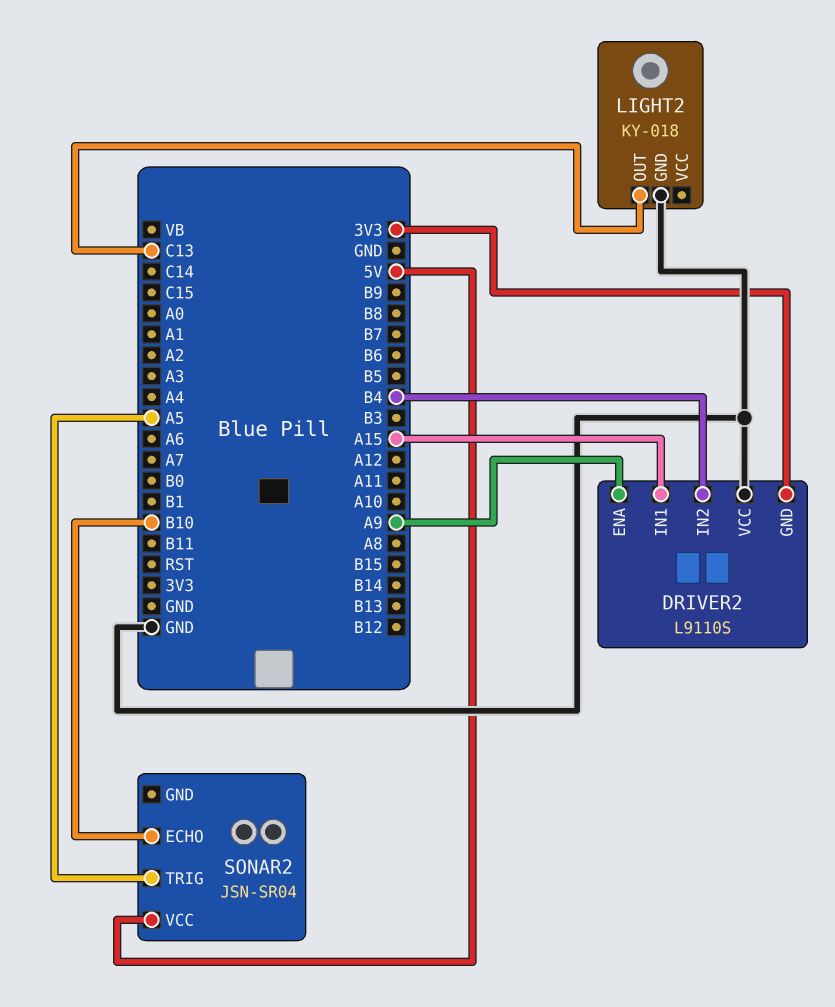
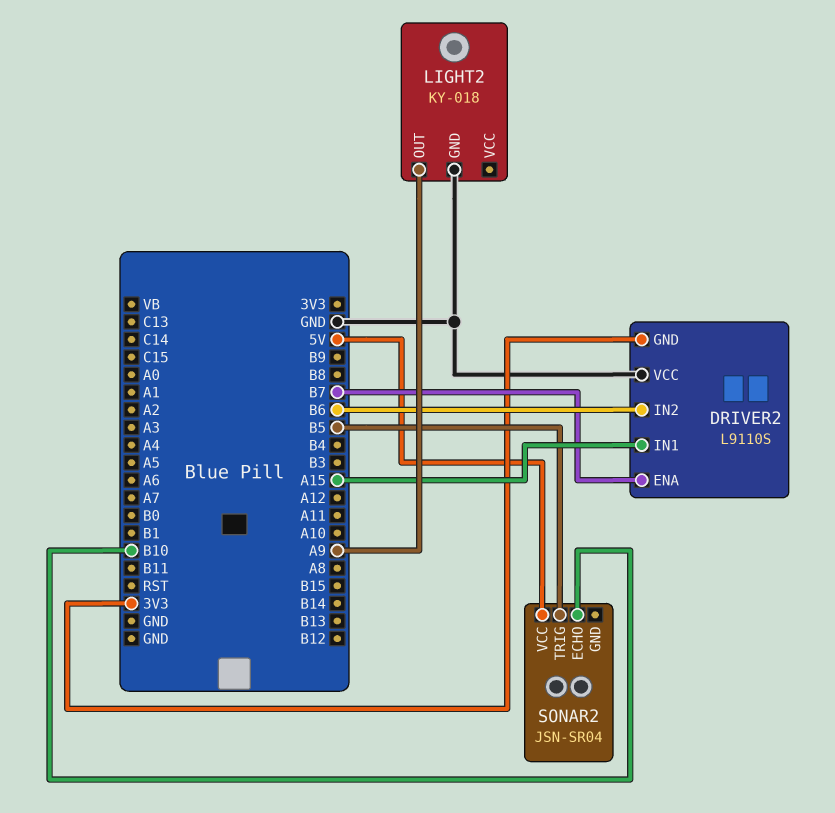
DRIVER2 pin ENA: A9 -> B7
DRIVER2 pin IN2: B4 -> B6
LIGHT2 pin OUT: C13 -> A9
SONAR2 pin TRIG: A5 -> B5

